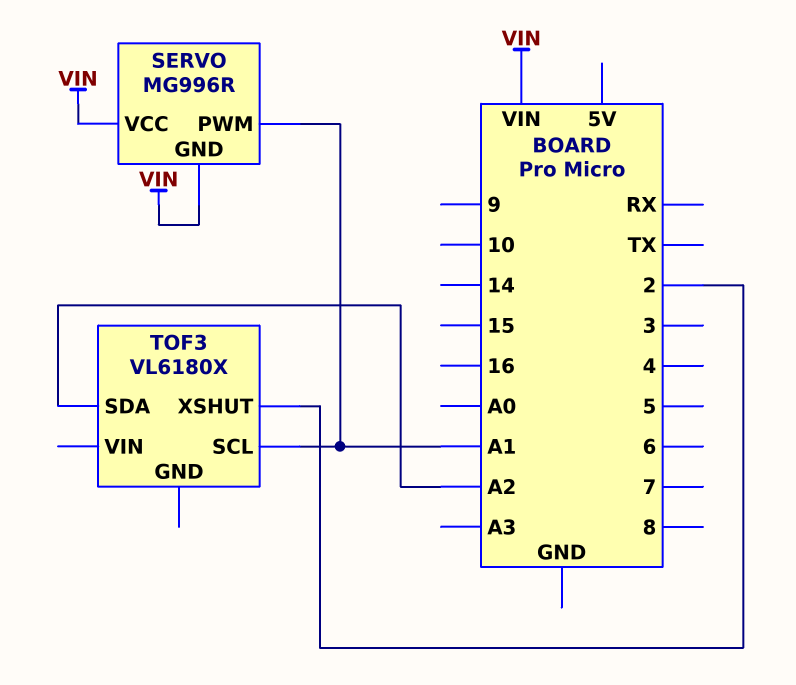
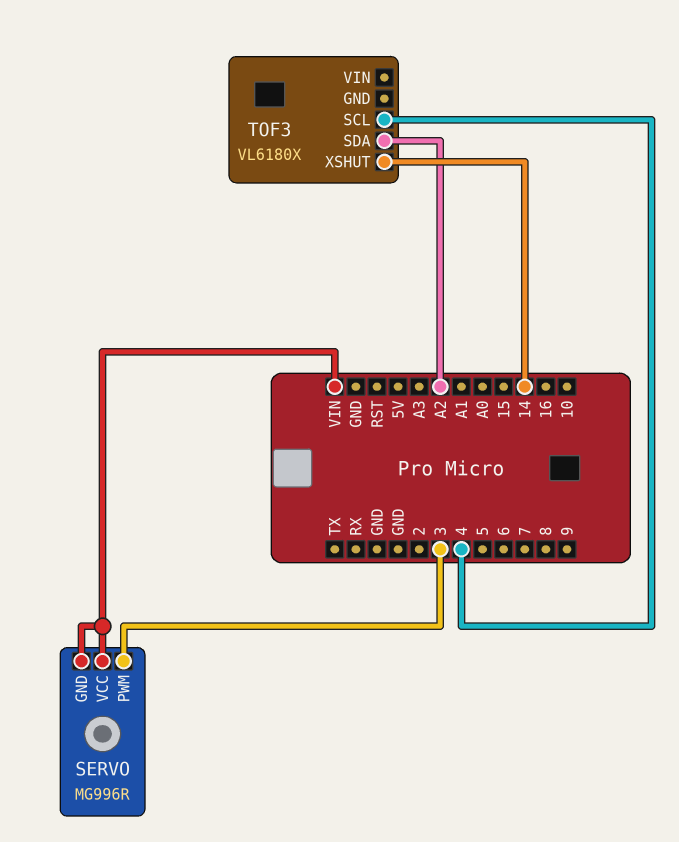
SERVO pin PWM: A1 -> 3
TOF3 pin SCL: A1 -> 4
TOF3 pin XSHUT: 2 -> 14

